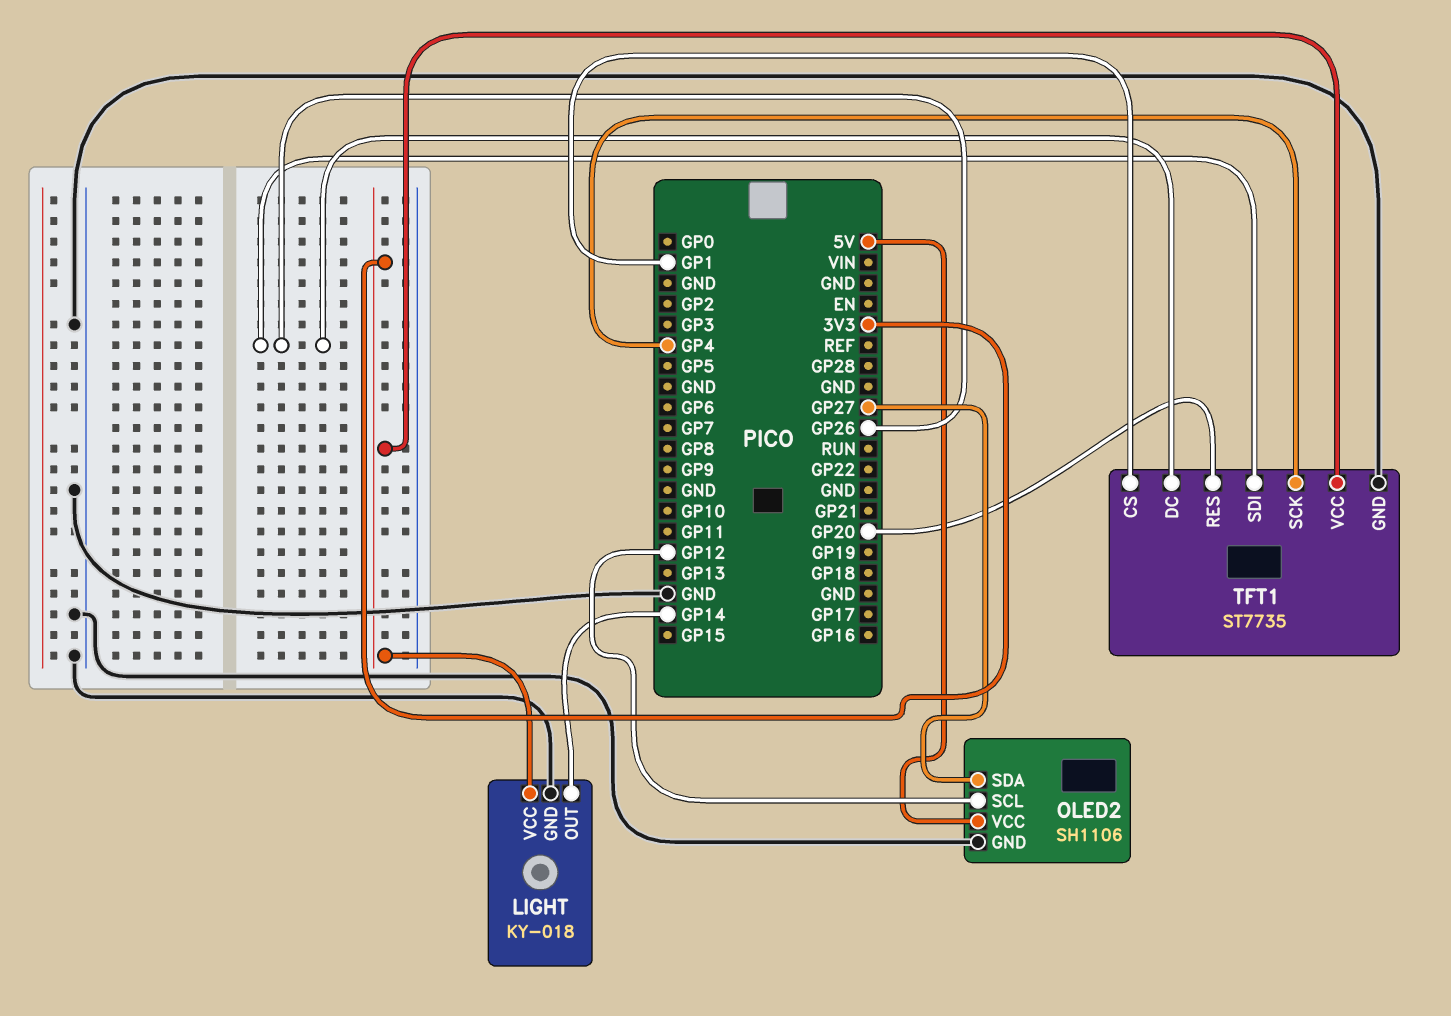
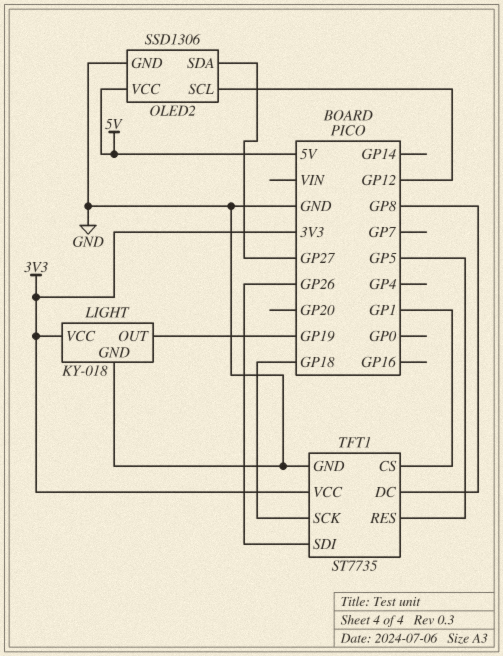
LIGHT pin OUT: GP14 -> GP19
OLED2: SH1106 -> SSD1306
TFT1 pin DC: GP26 -> GP8
TFT1 pin RES: GP20 -> GP5
TFT1 pin SCK: GP4 -> GP18

